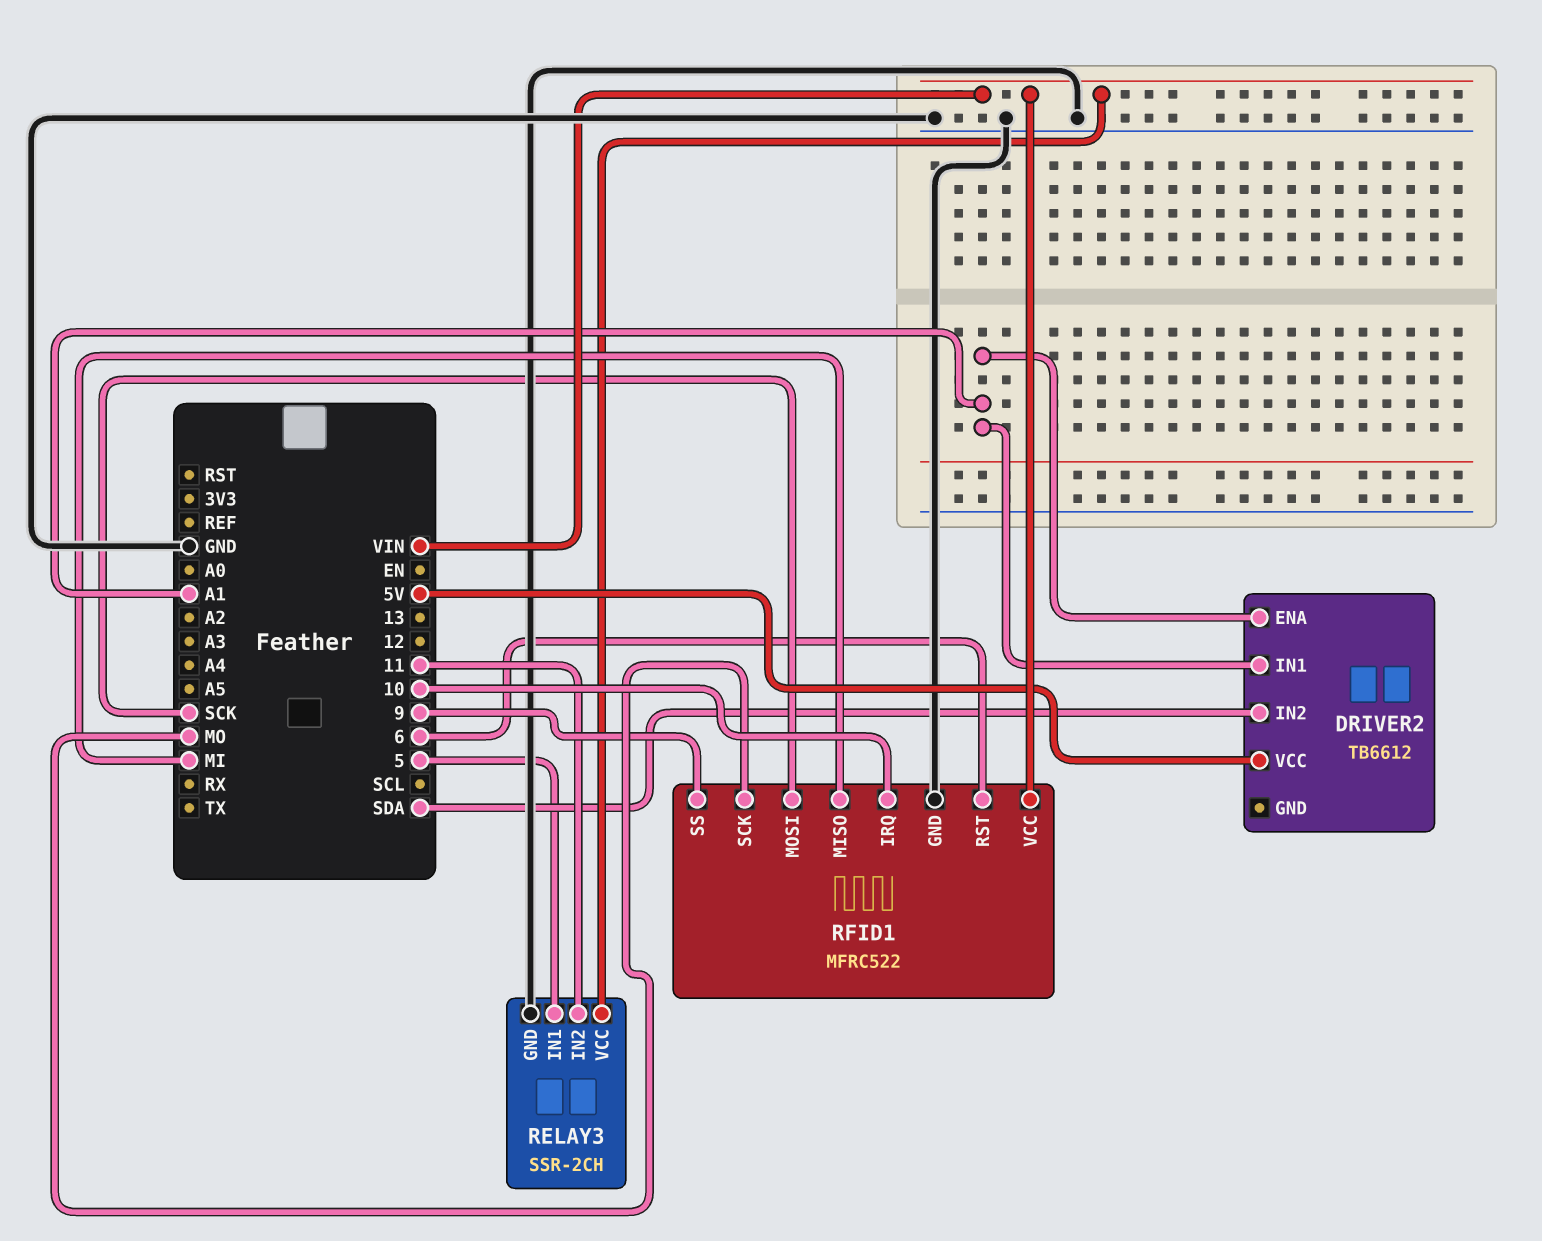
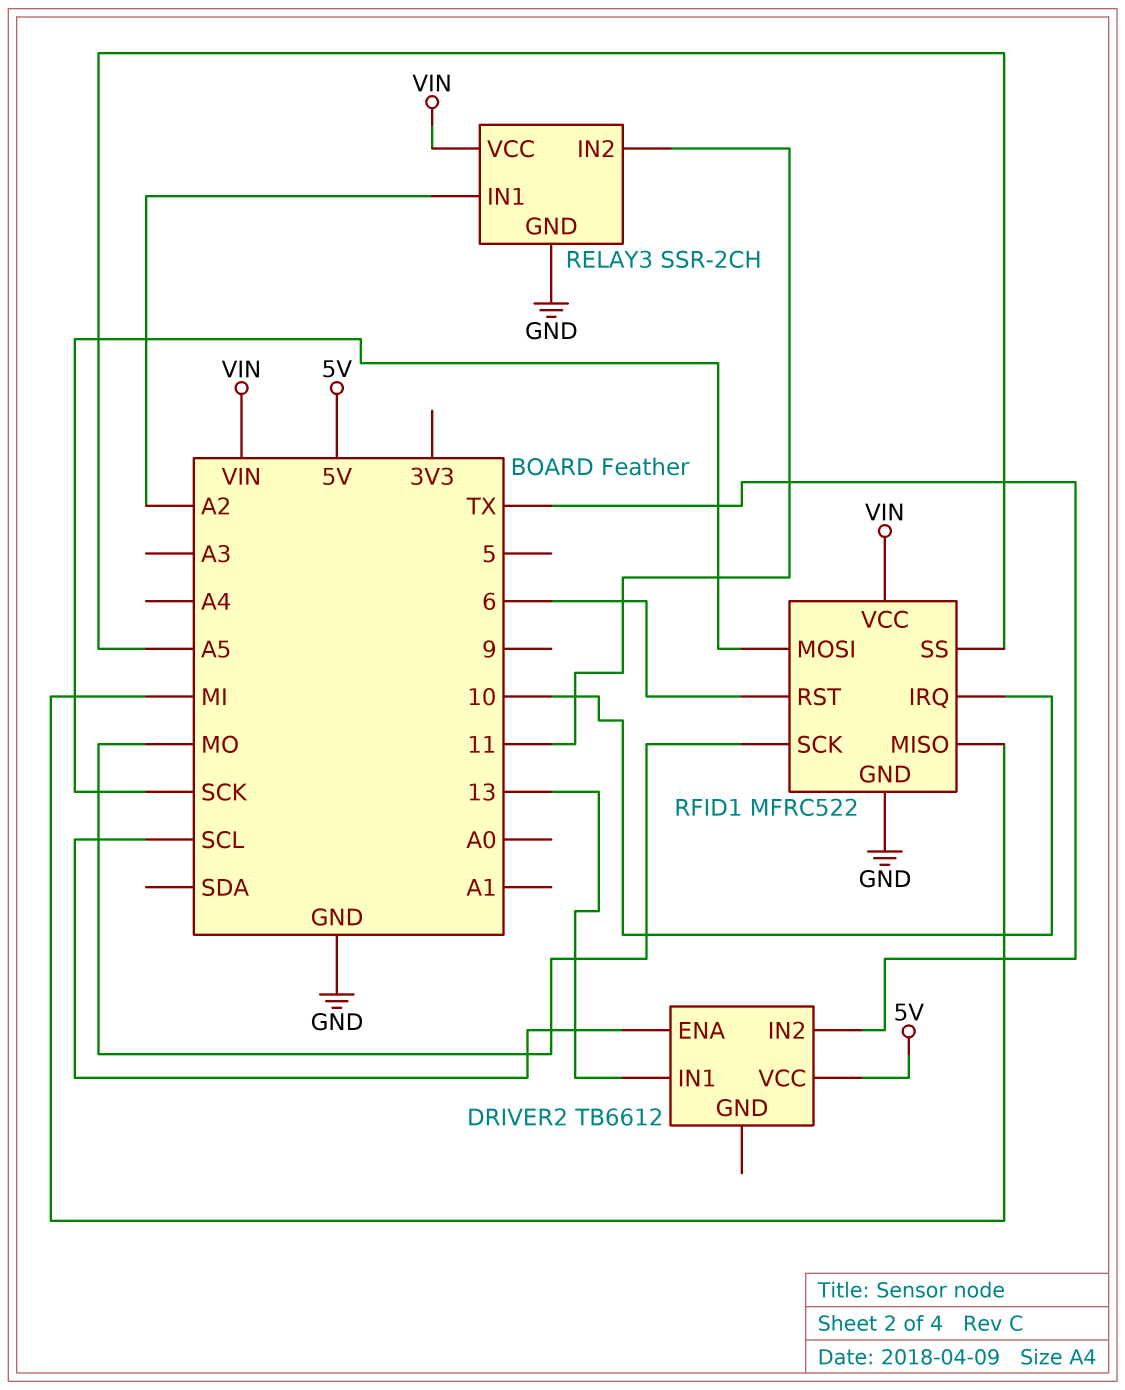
DRIVER2 pin ENA: A1 -> SCL
DRIVER2 pin IN1: A1 -> 13
DRIVER2 pin IN2: SDA -> TX
RELAY3 pin IN1: 5 -> A2
RFID1 pin SS: 9 -> A5

